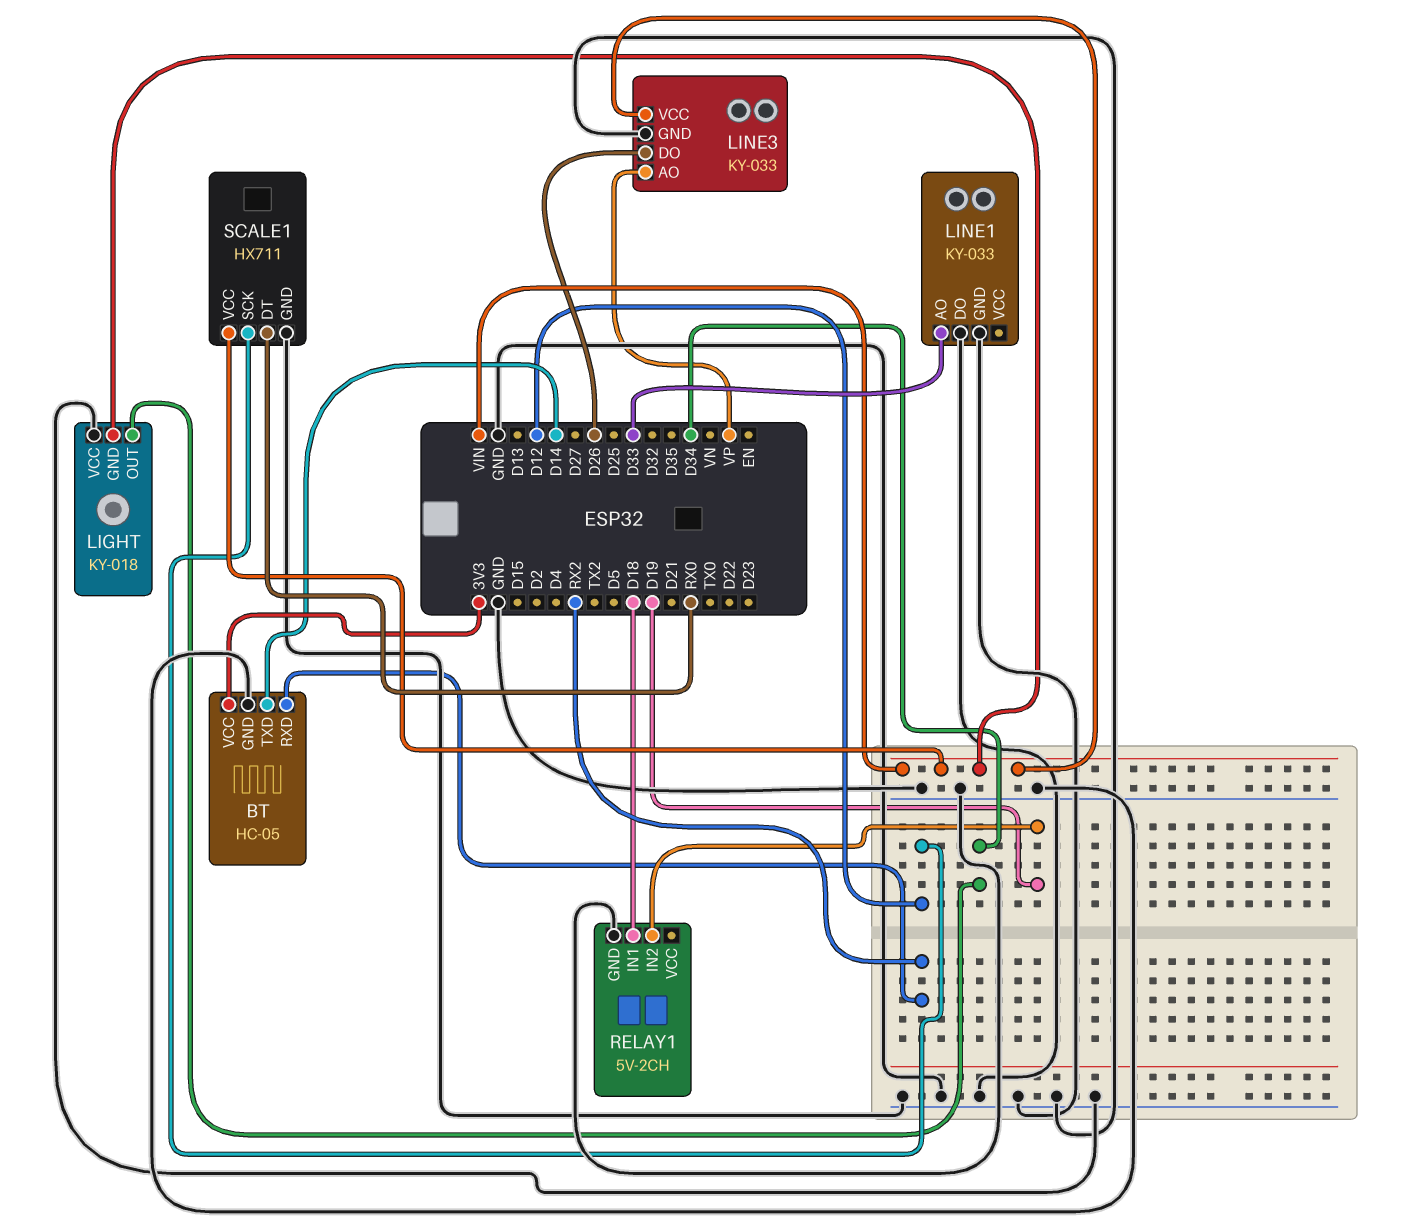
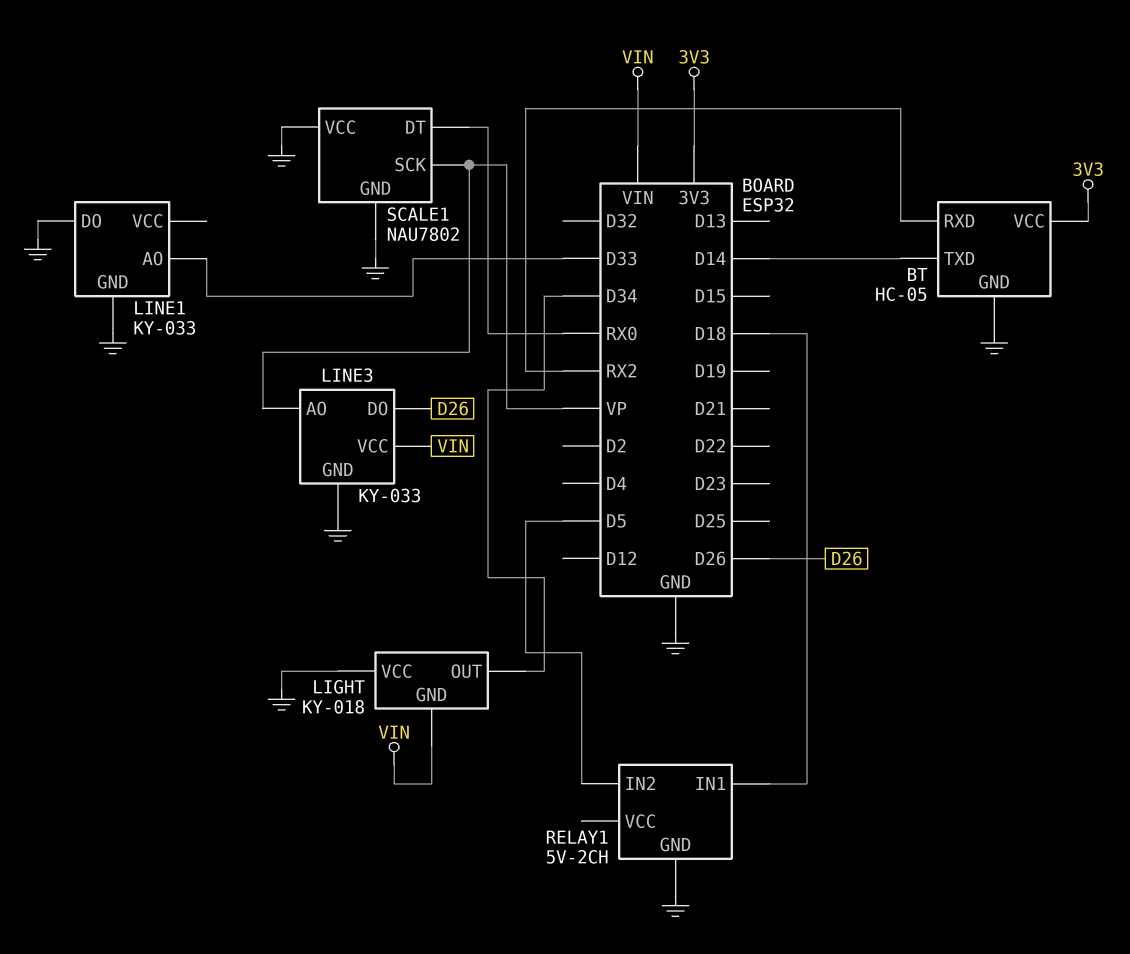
RELAY1 pin IN2: D19 -> D5
SCALE1: HX711 -> NAU7802
SCALE1 pin SCK: D12 -> VP
SCALE1 pin VCC: VIN -> GND

